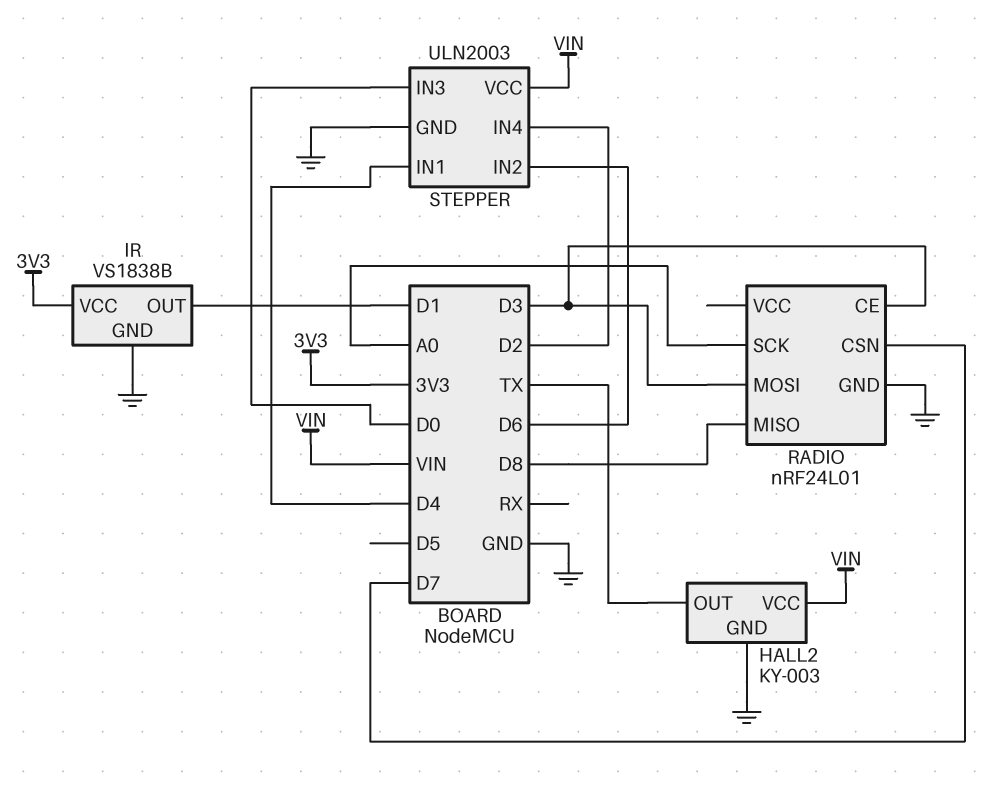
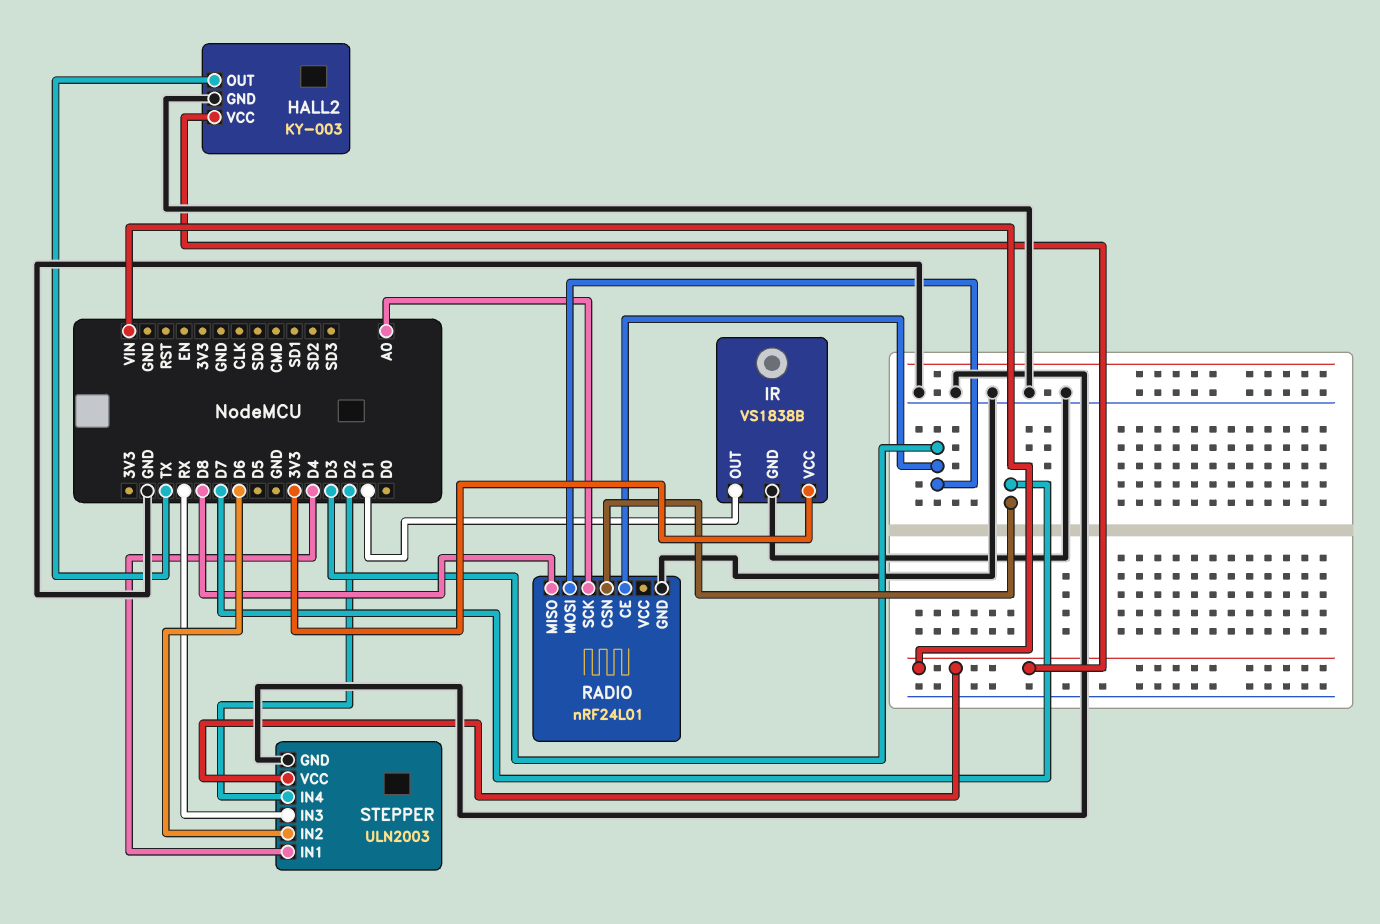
STEPPER pin IN3: D0 -> RX

